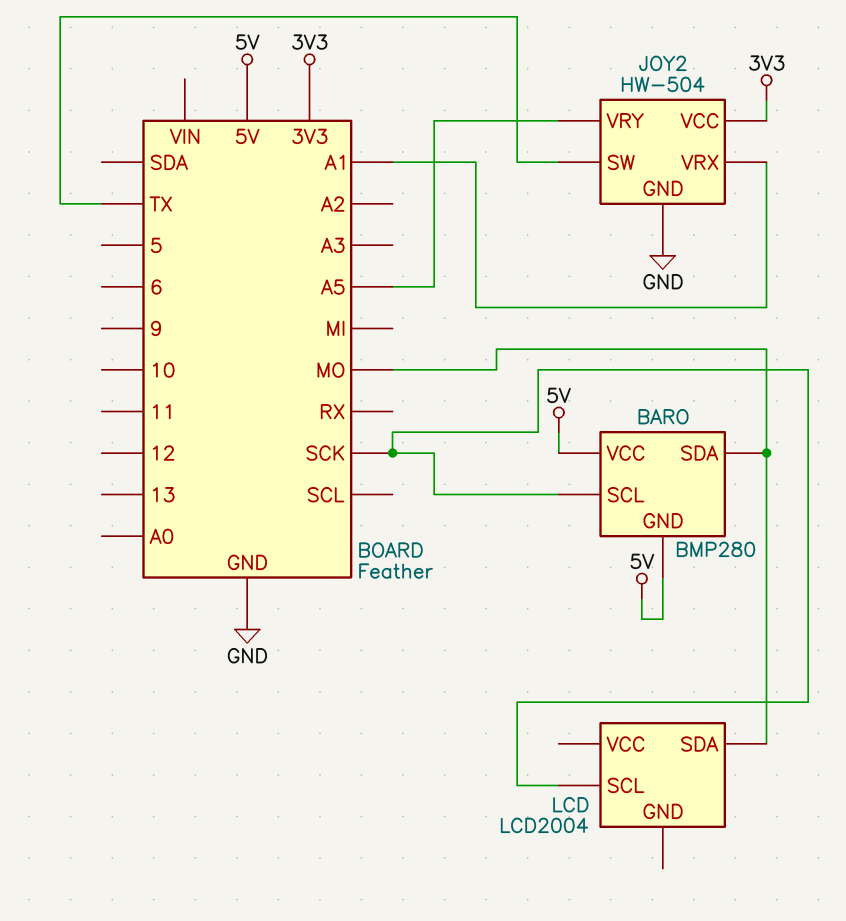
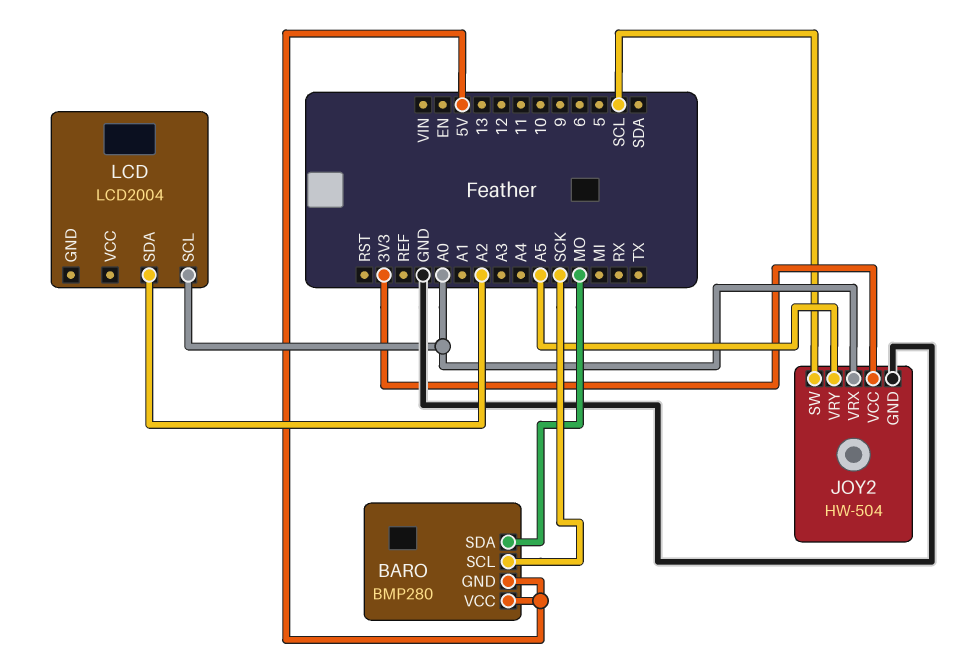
JOY2 pin SW: TX -> SCL
JOY2 pin VRX: A1 -> A0
LCD pin SCL: SCK -> A0
LCD pin SDA: MO -> A2

